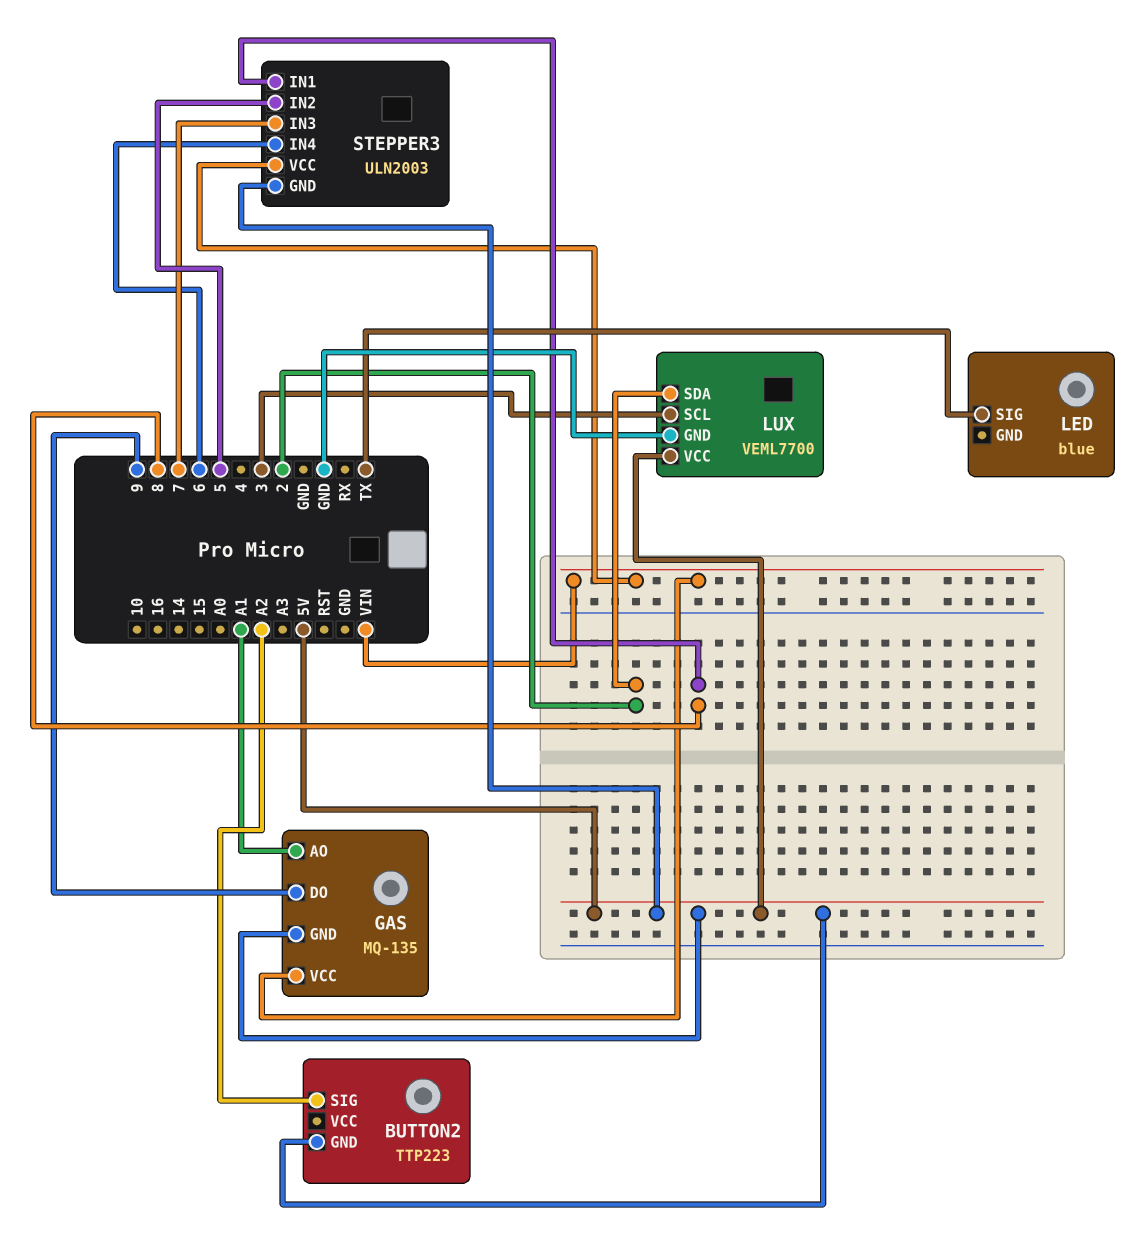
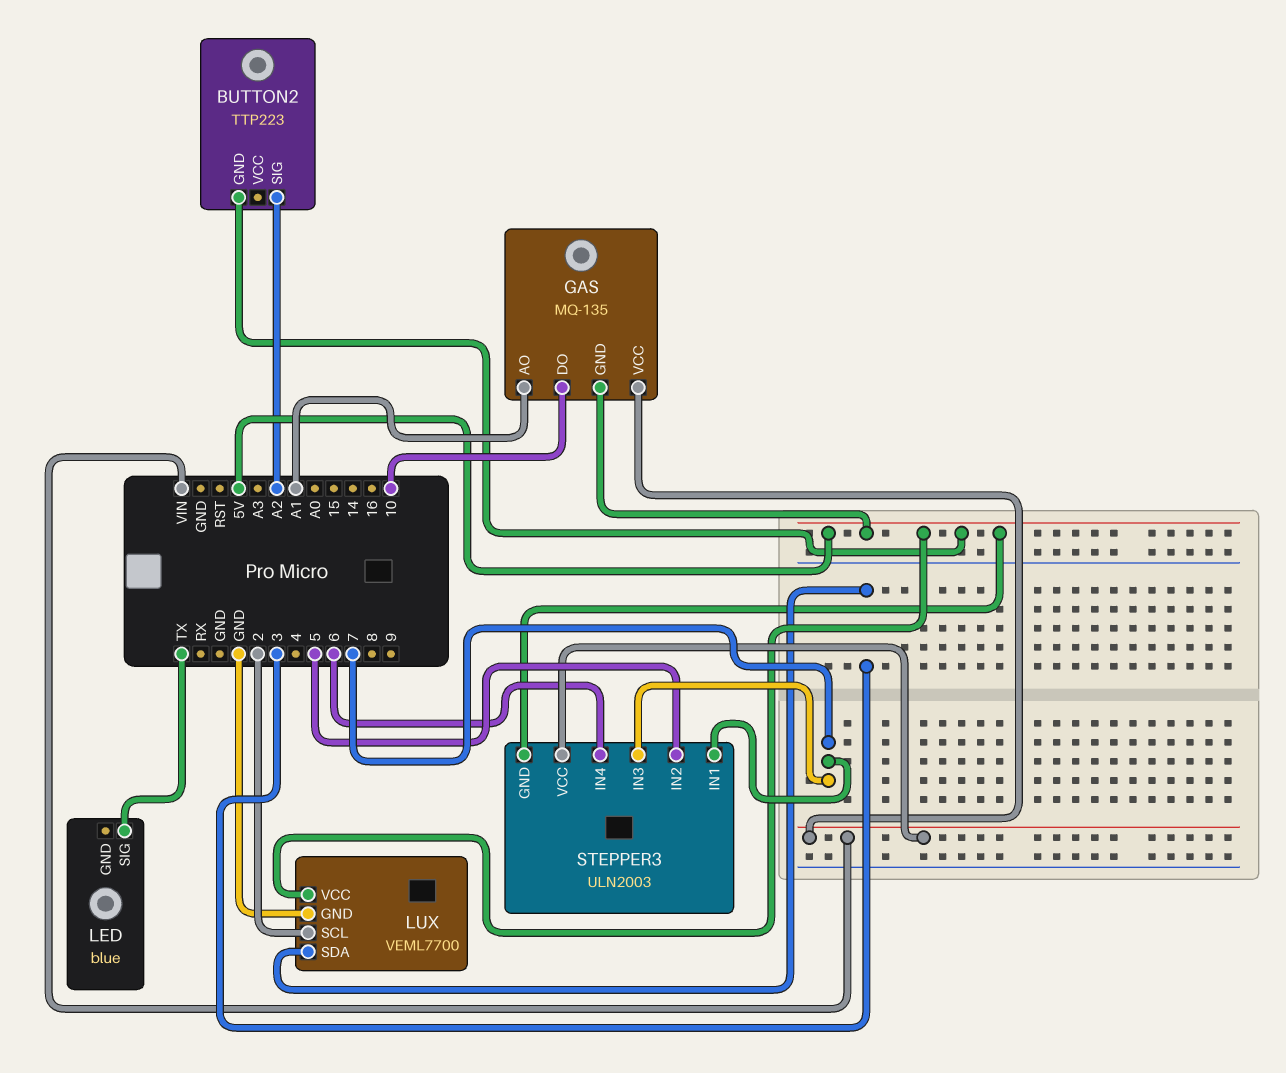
GAS pin DO: 9 -> 10
LUX pin SCL: 3 -> 2
LUX pin SDA: 2 -> 3
STEPPER3 pin IN1: 8 -> 7

